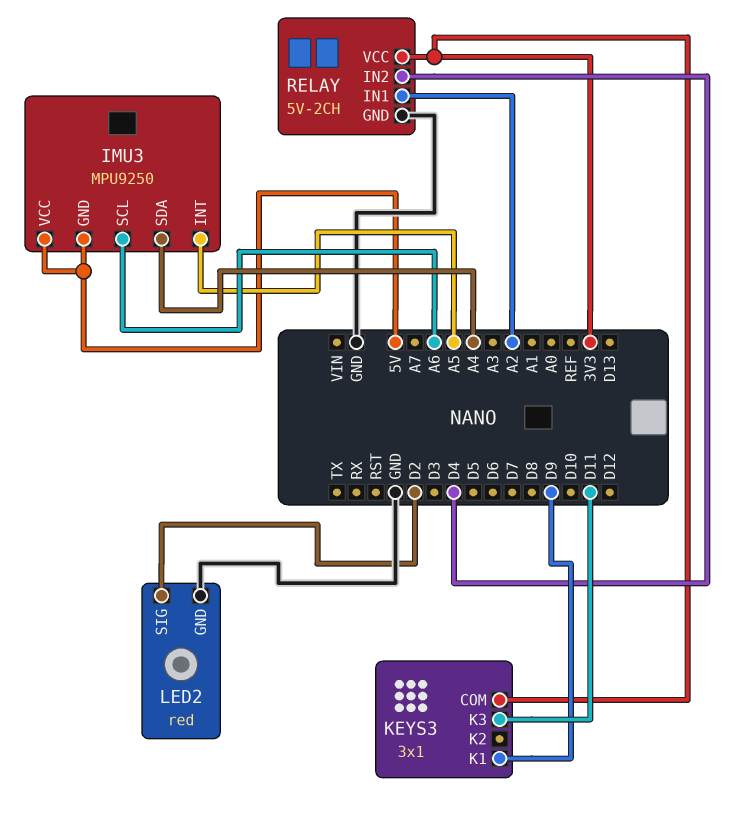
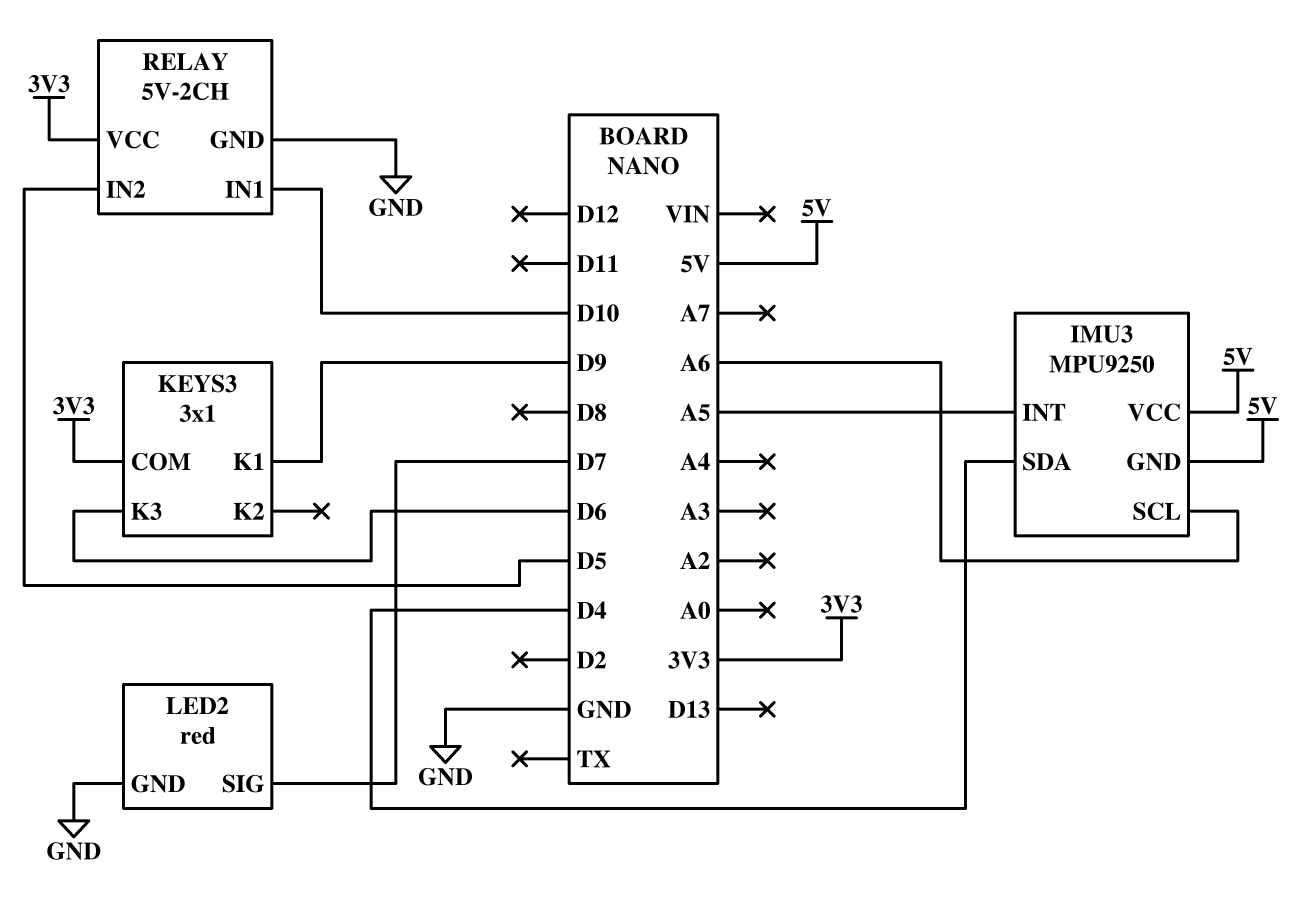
IMU3 pin SDA: A4 -> D4
KEYS3 pin K3: D11 -> D6
LED2 pin SIG: D2 -> D7
RELAY pin IN1: A2 -> D10
RELAY pin IN2: D4 -> D5

